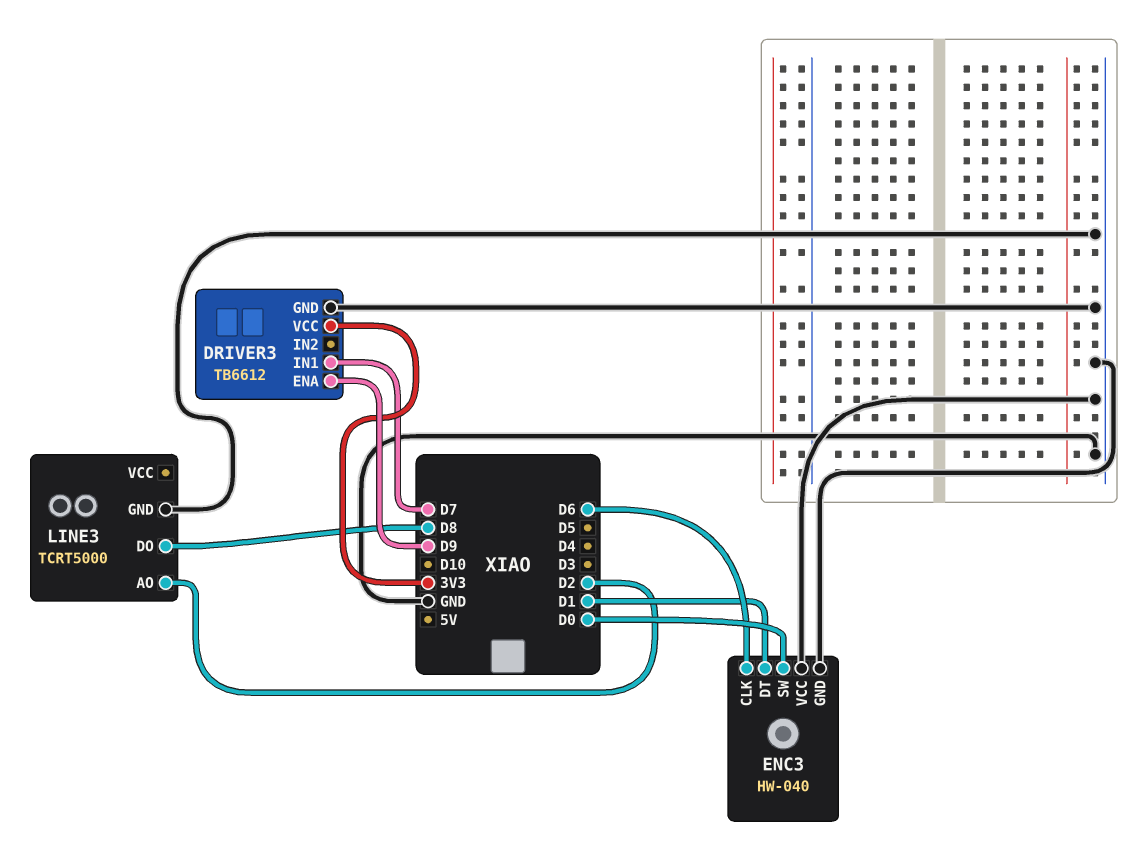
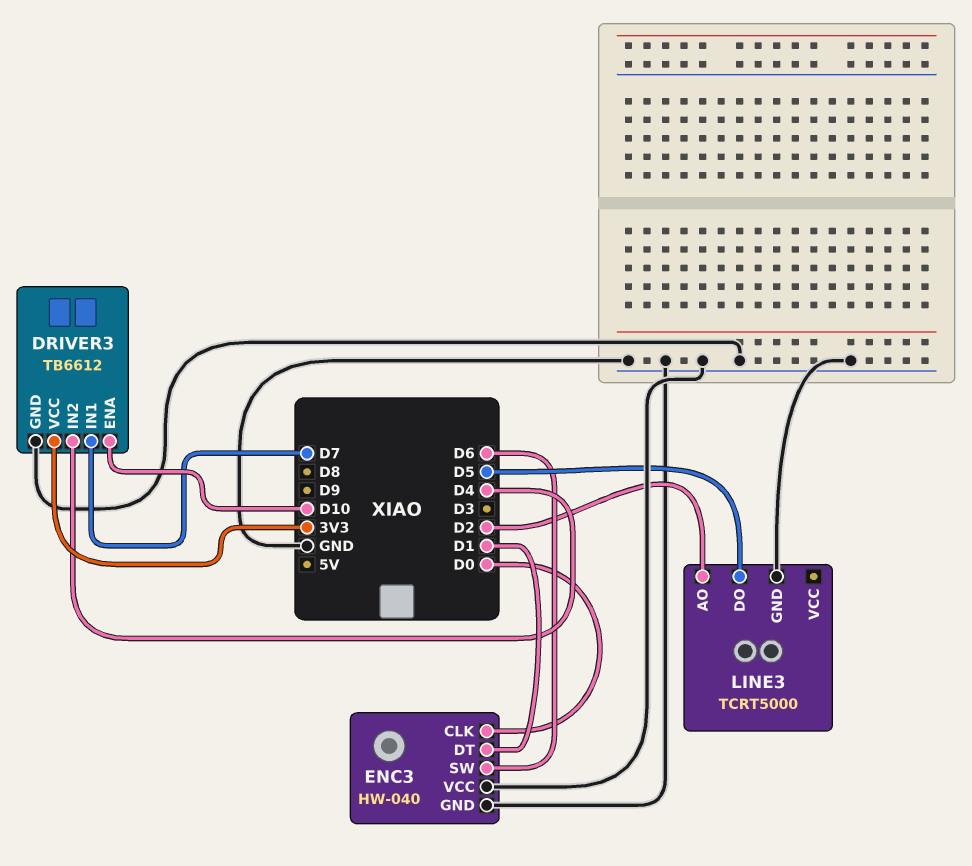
DRIVER3 pin ENA: D9 -> D10
DRIVER3 pin IN2: none -> D4
ENC3 pin CLK: D6 -> D0
ENC3 pin SW: D0 -> D6
LINE3 pin DO: D8 -> D5

